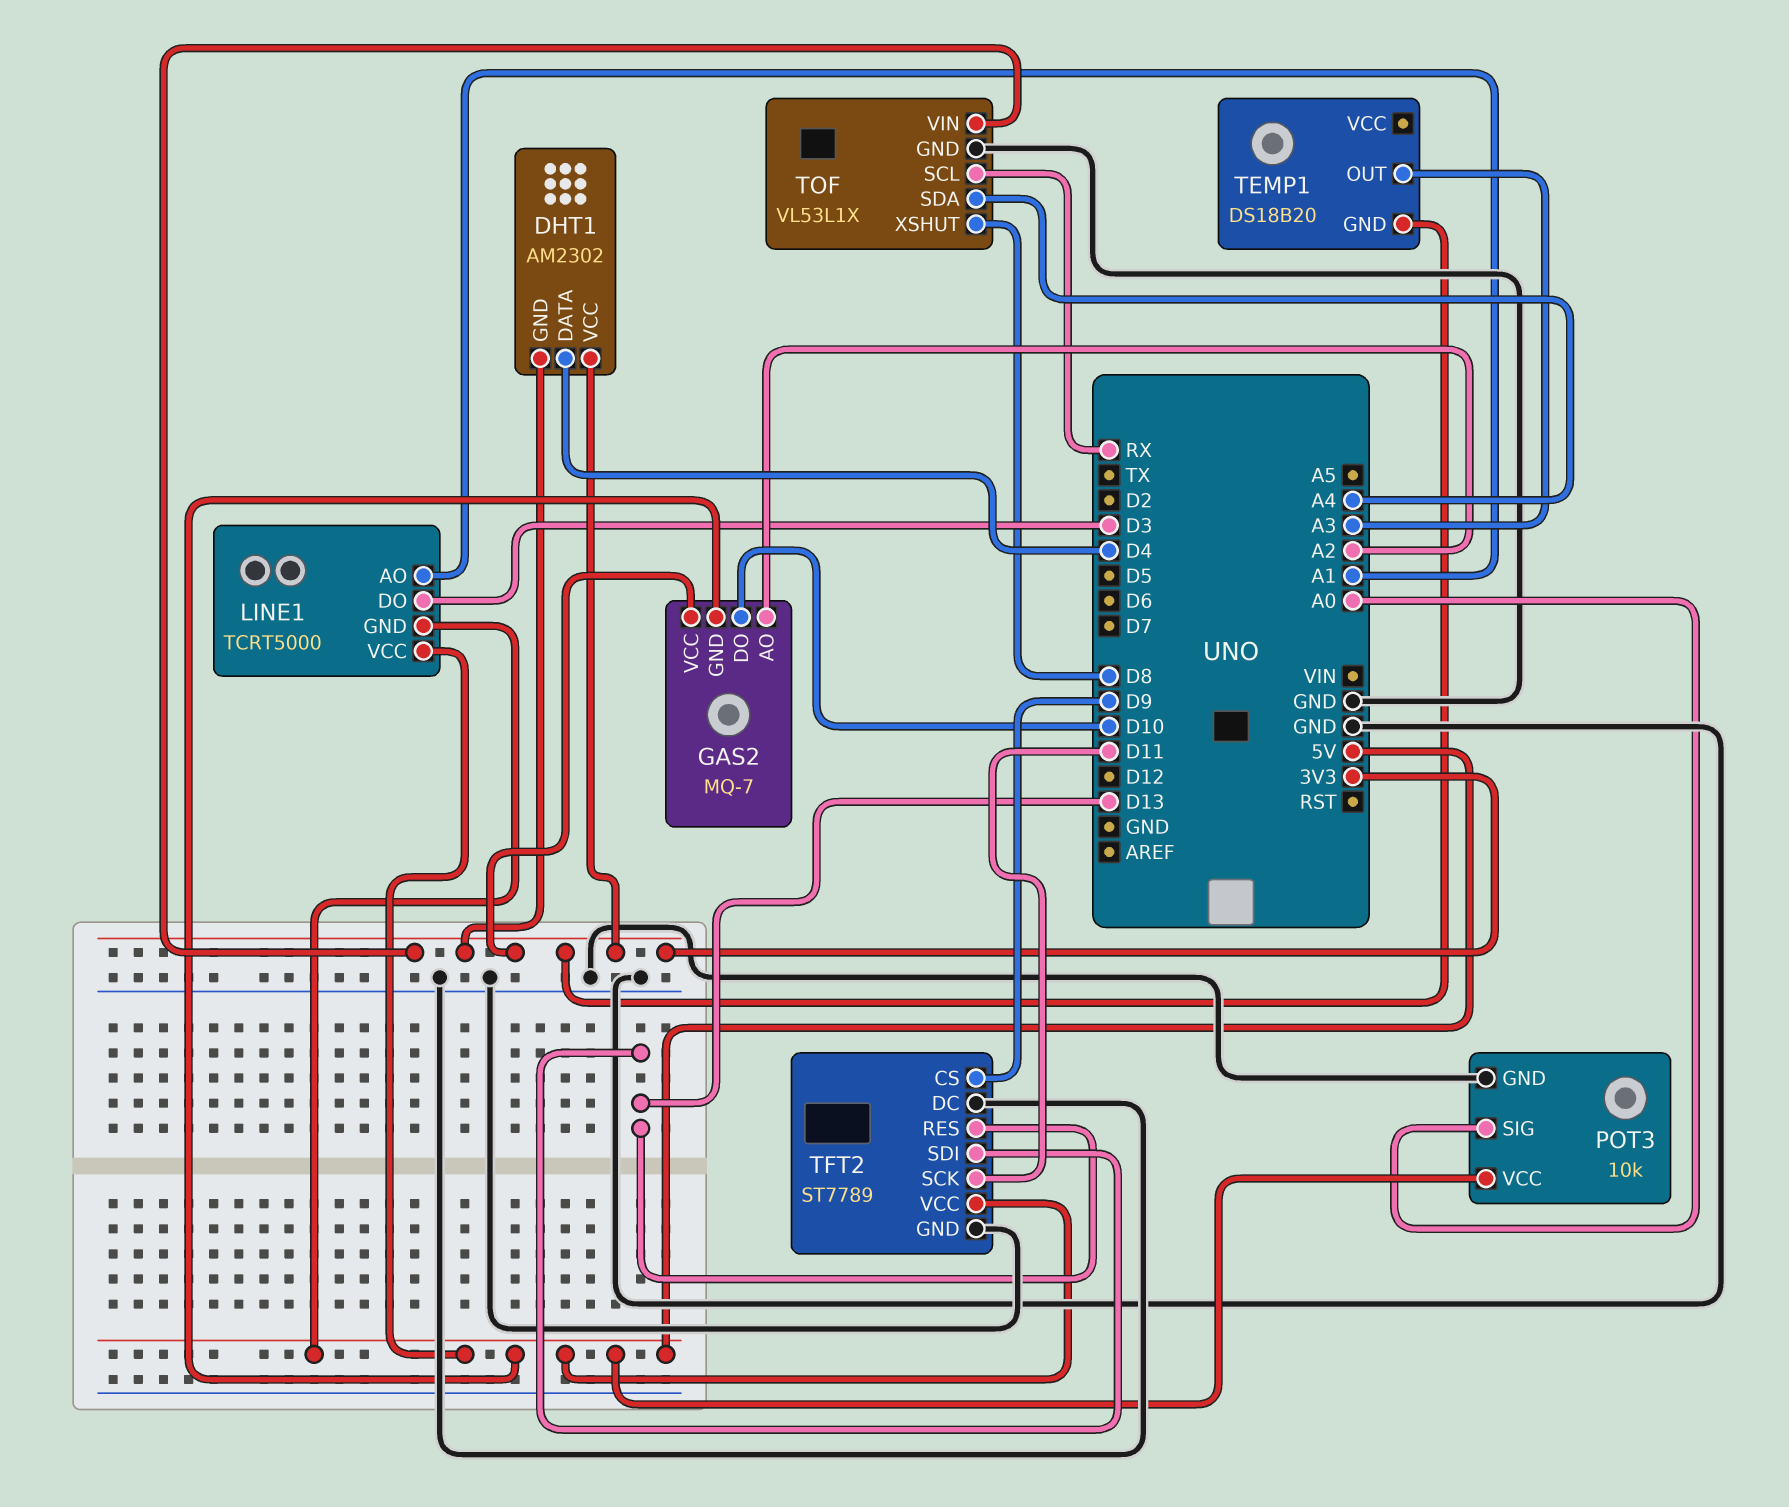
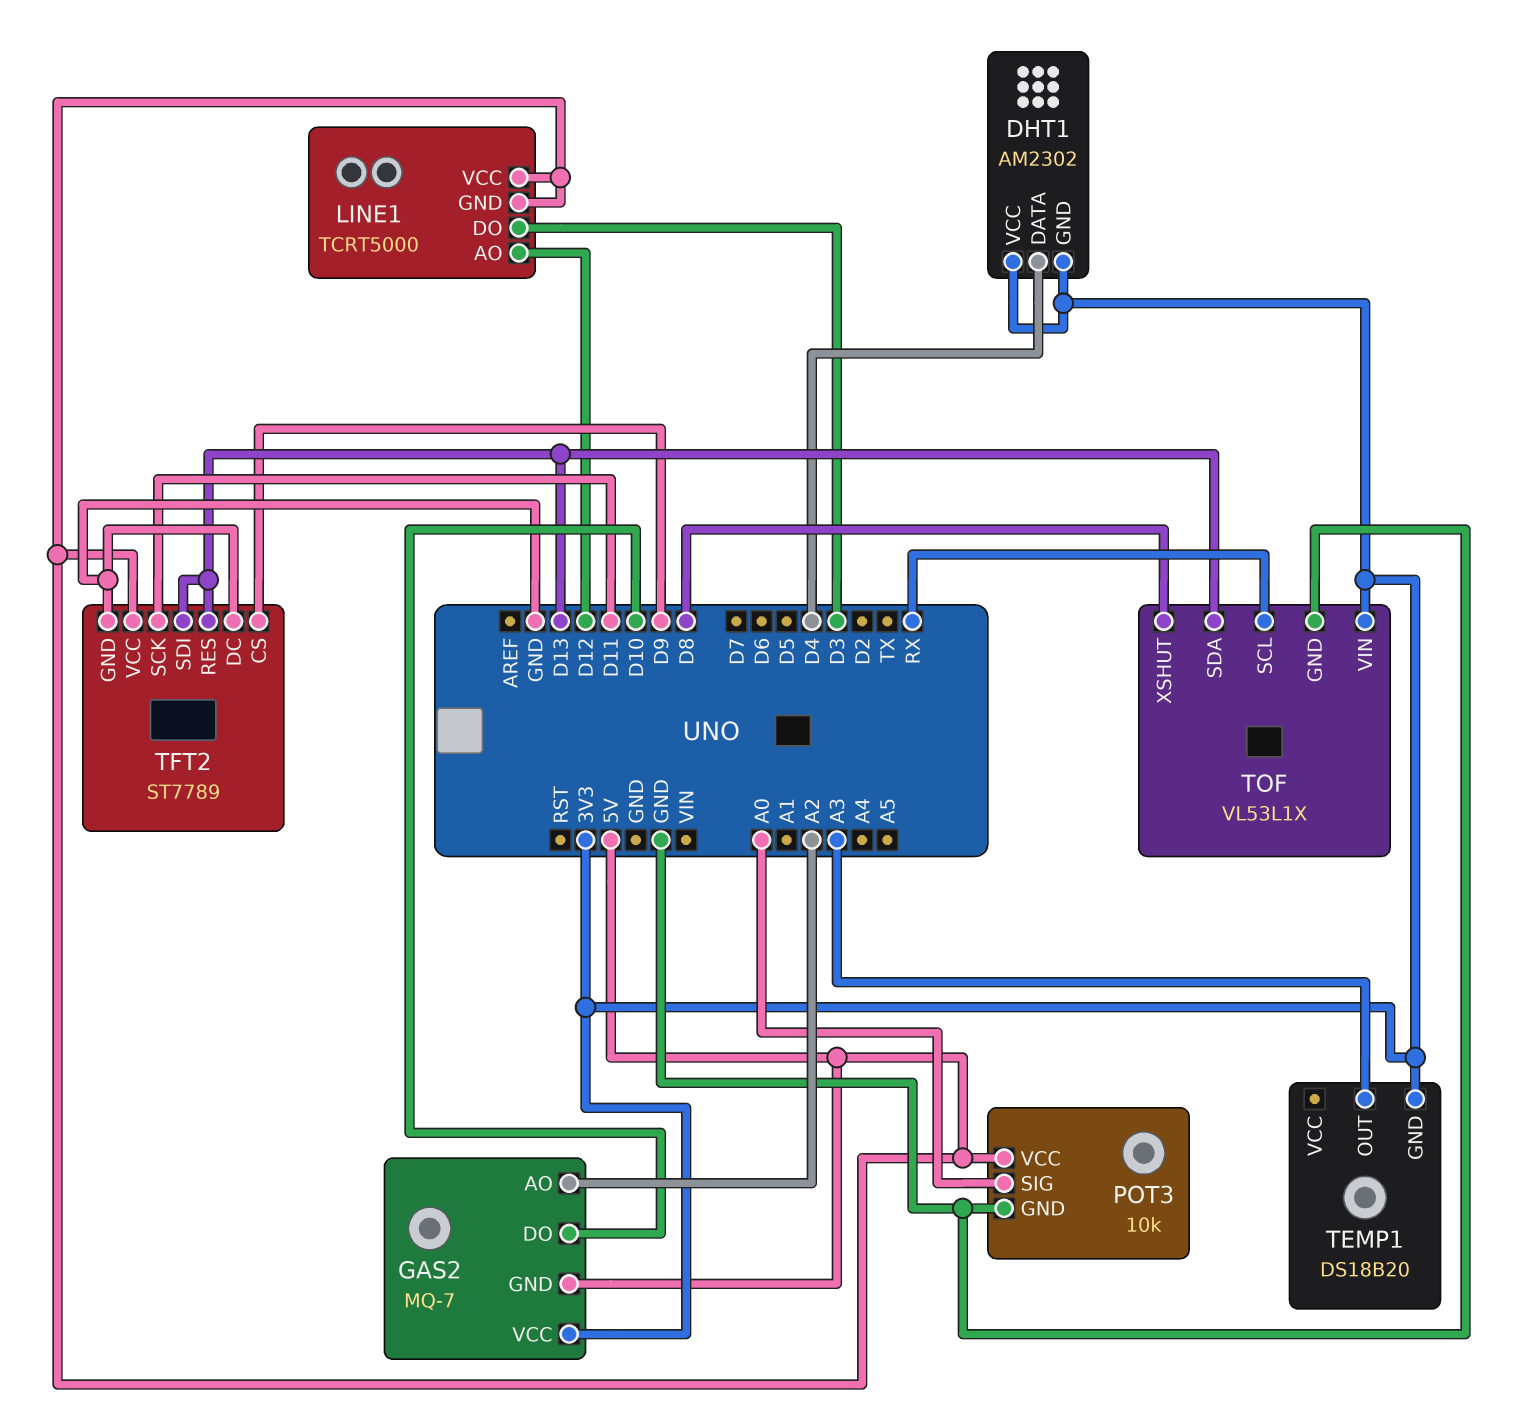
LINE1 pin AO: A1 -> D12
TOF pin SDA: A4 -> D13

